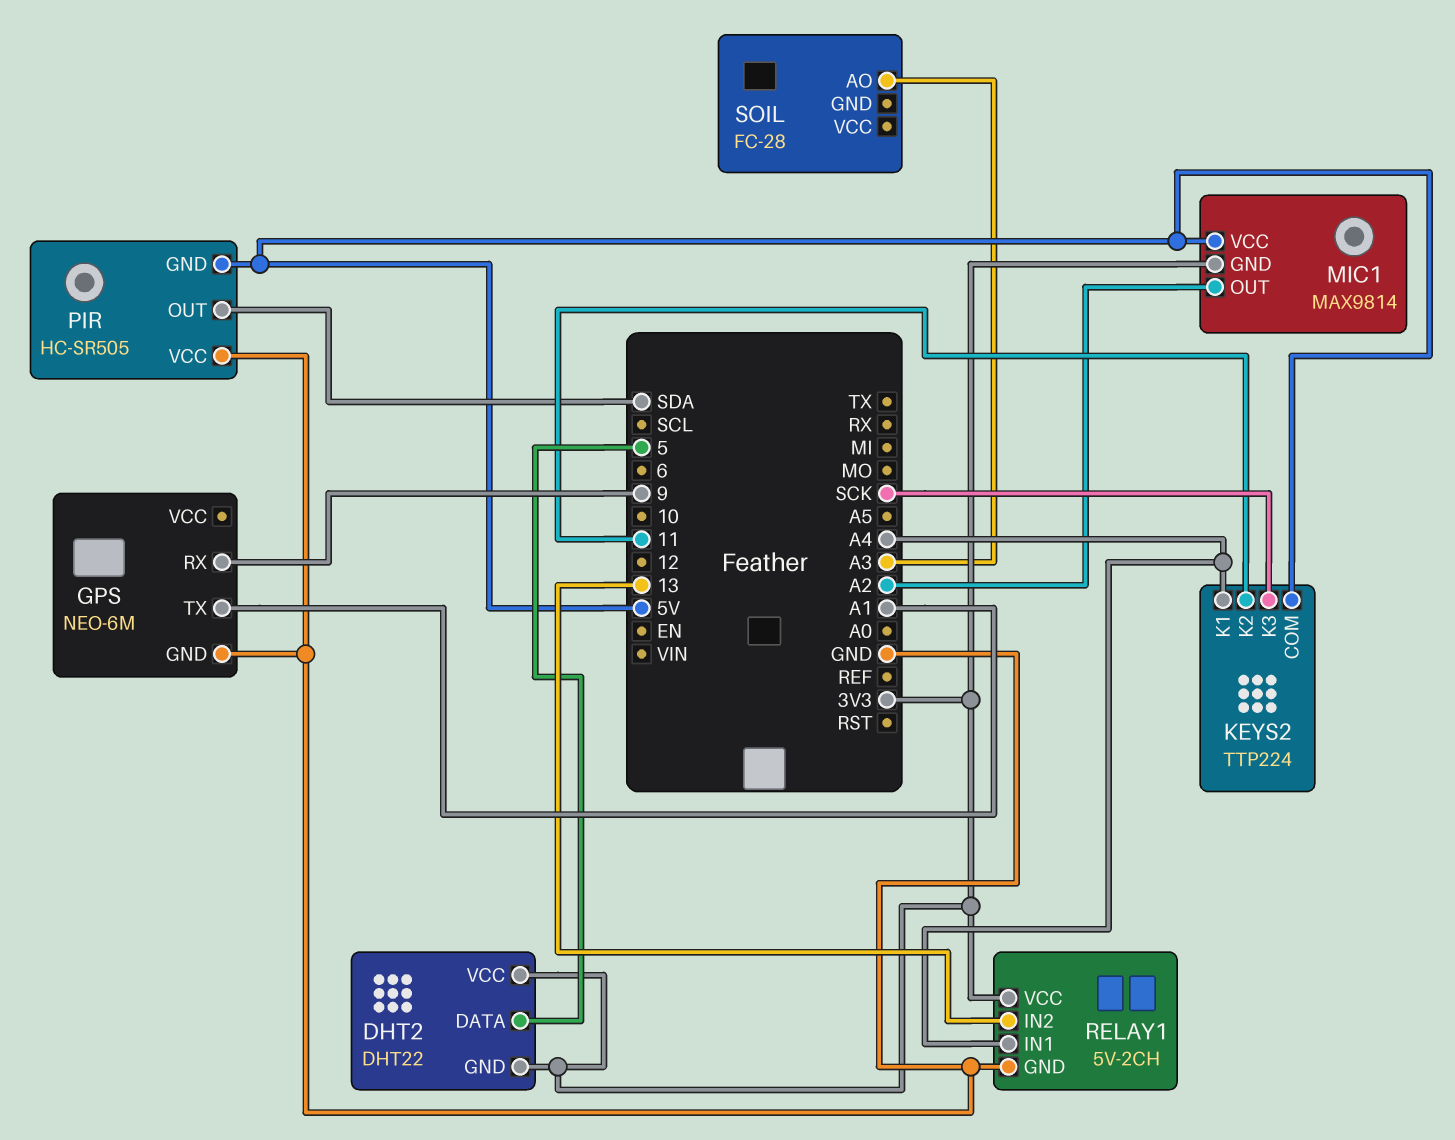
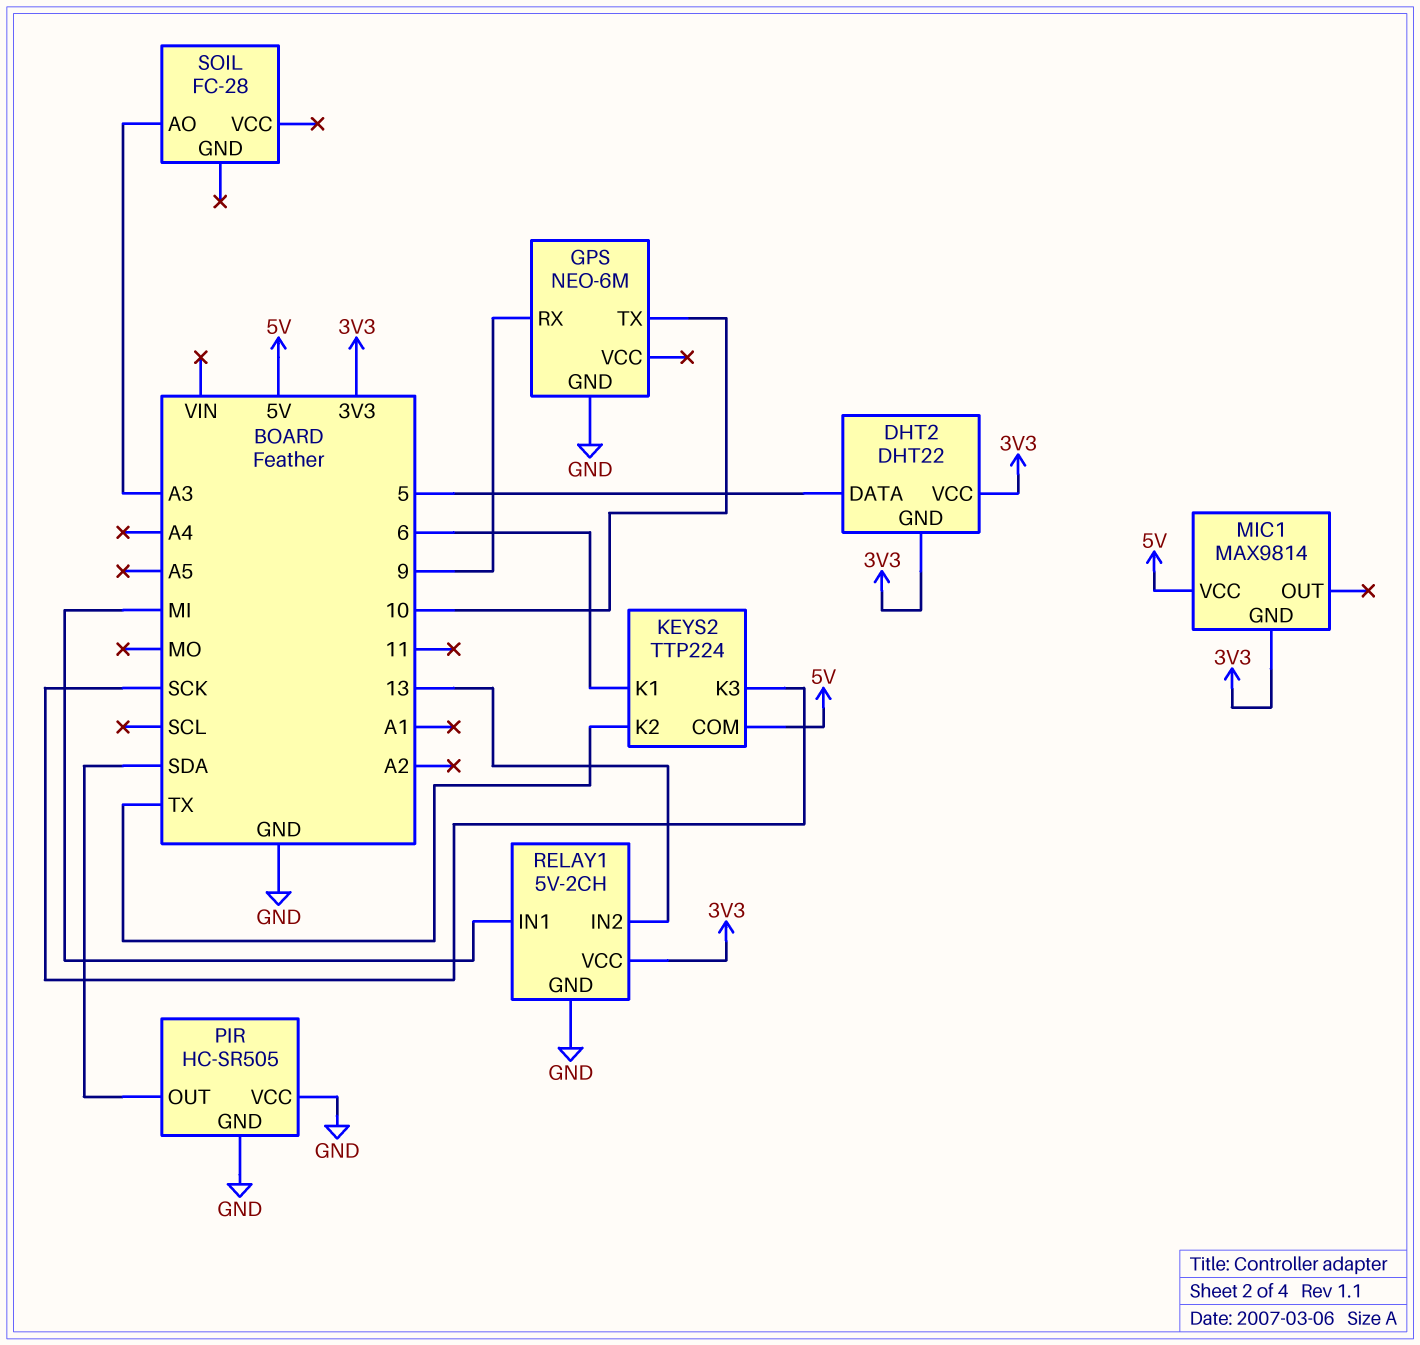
GPS pin TX: A1 -> 10
KEYS2 pin K1: A4 -> 6
KEYS2 pin K2: 11 -> TX
MIC1 pin OUT: A2 -> none
PIR pin GND: 5V -> GND
RELAY1 pin IN1: A4 -> MI

